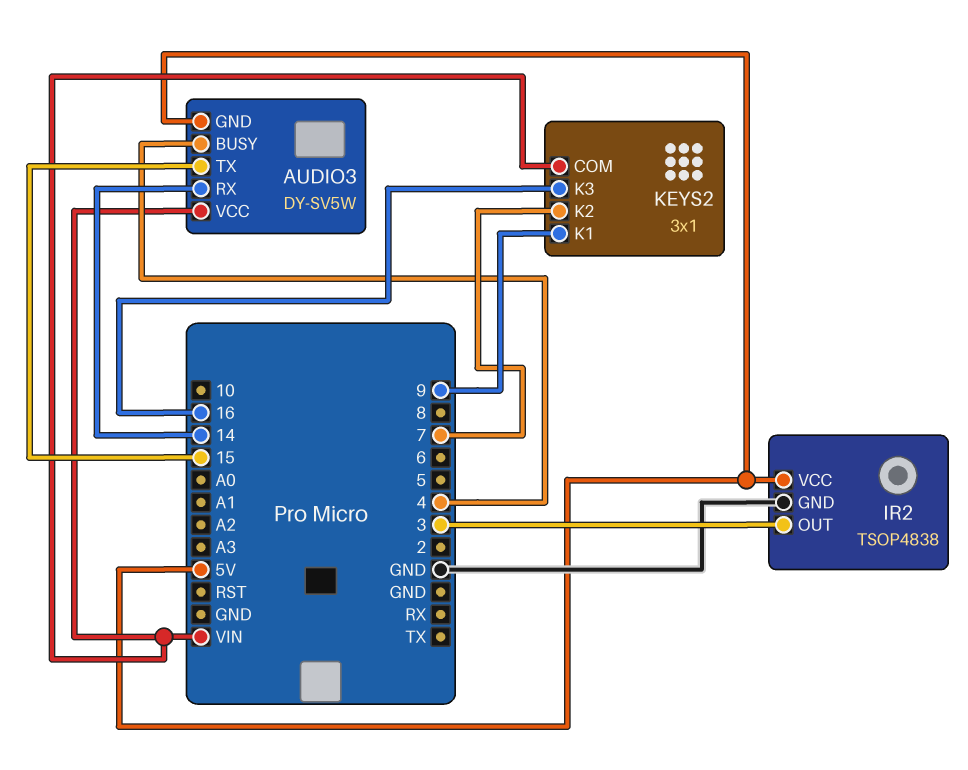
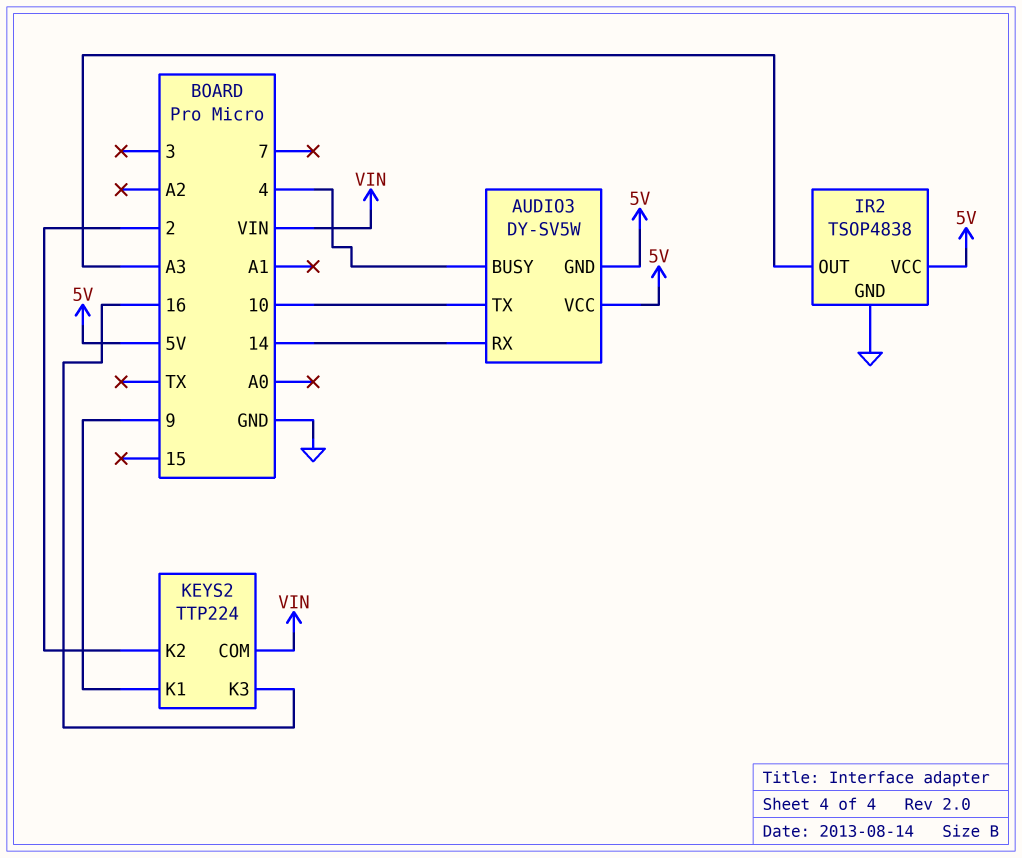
AUDIO3 pin TX: 15 -> 10
AUDIO3 pin VCC: VIN -> 5V
IR2 pin OUT: 3 -> A3
KEYS2: 3x1 -> TTP224
KEYS2 pin K2: 7 -> 2

